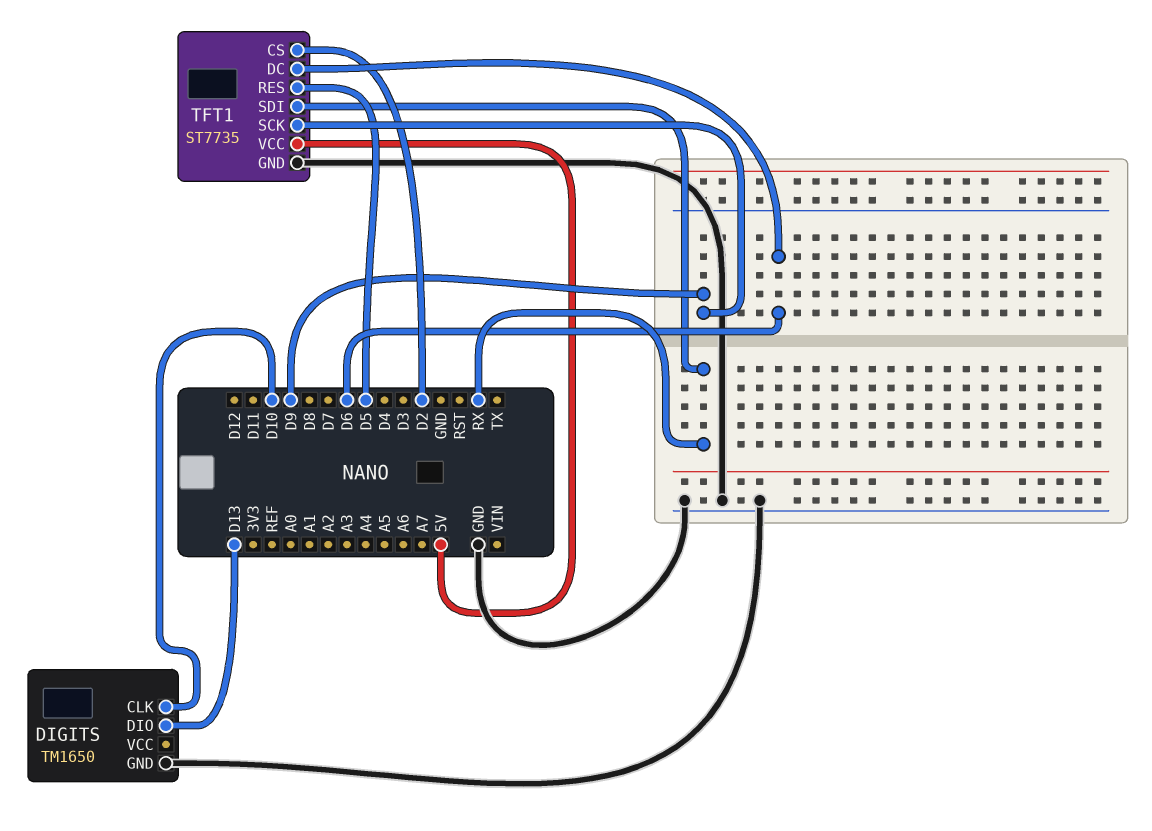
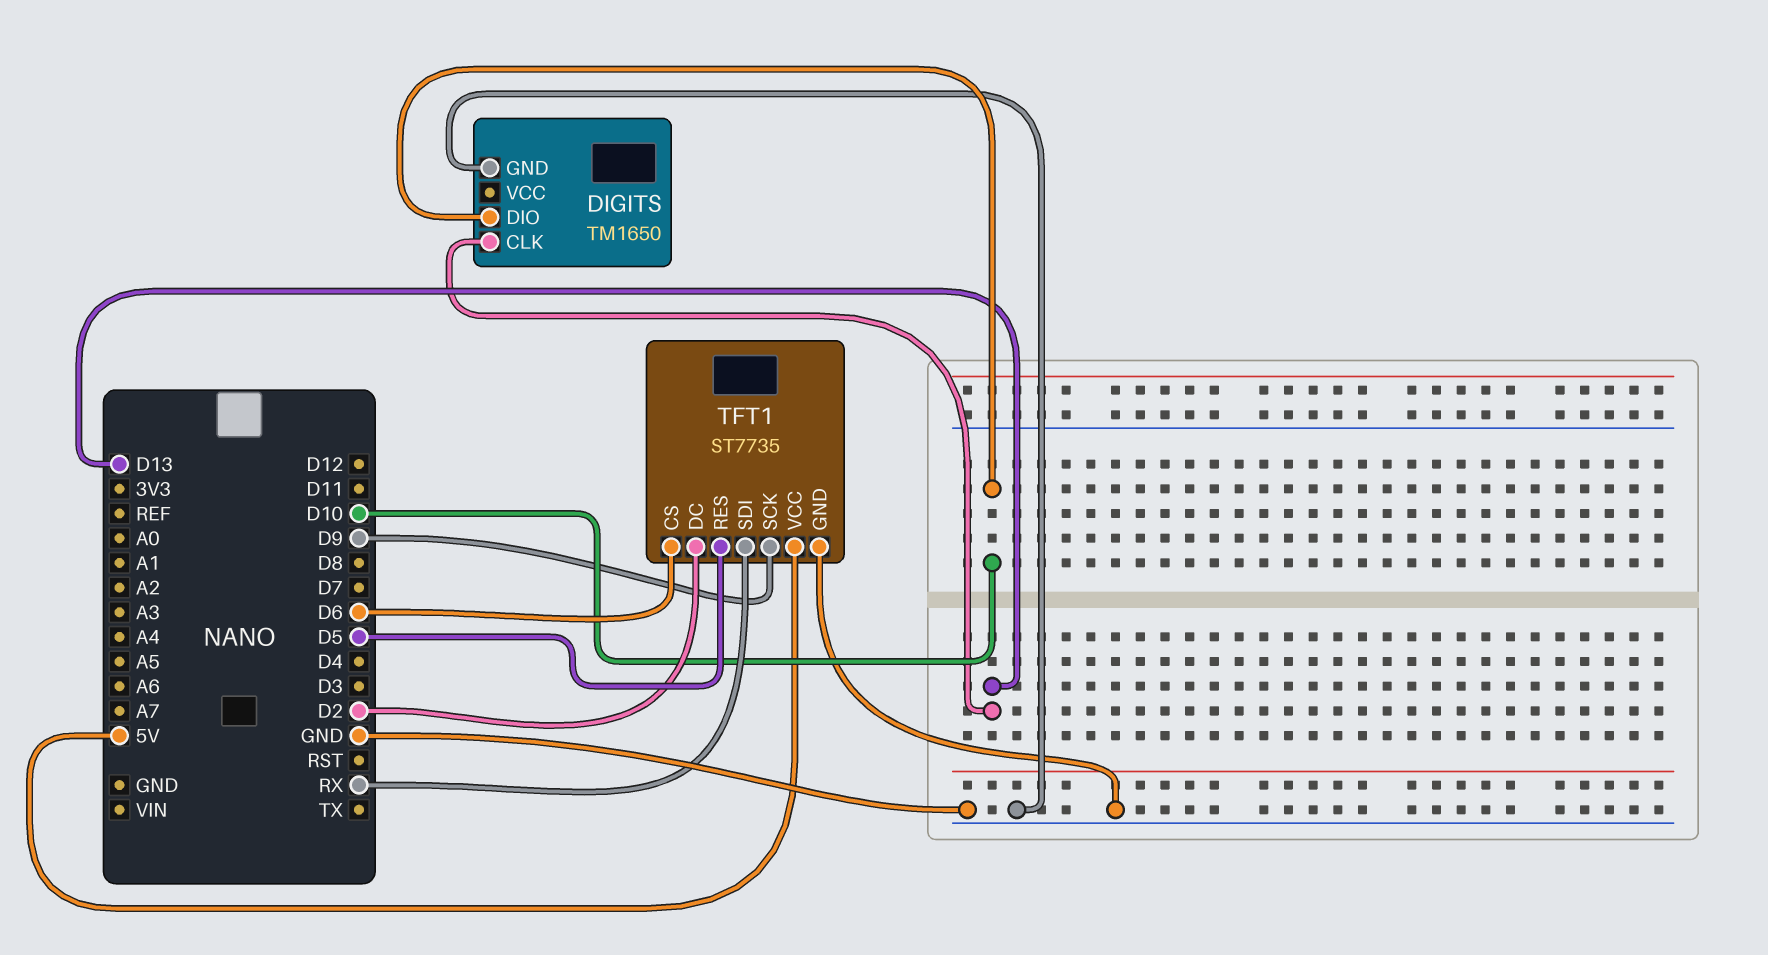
DIGITS pin CLK: D10 -> D13
DIGITS pin DIO: D13 -> D10
TFT1 pin CS: D2 -> D6
TFT1 pin DC: D6 -> D2

